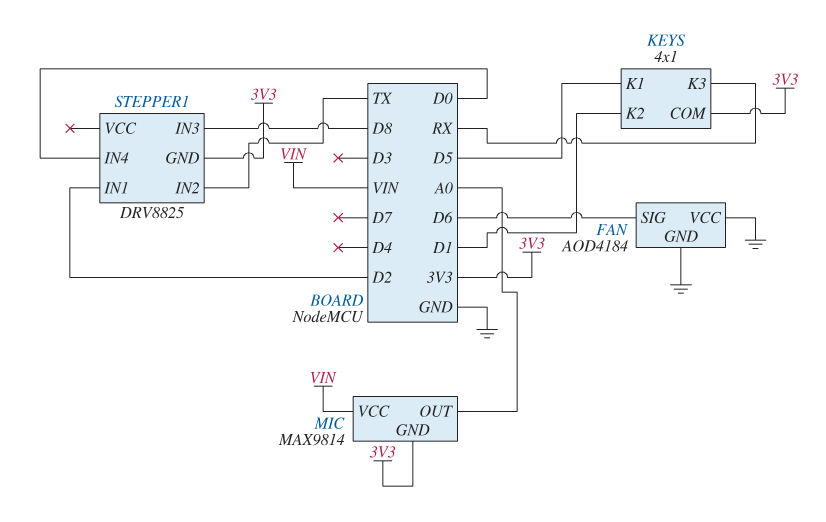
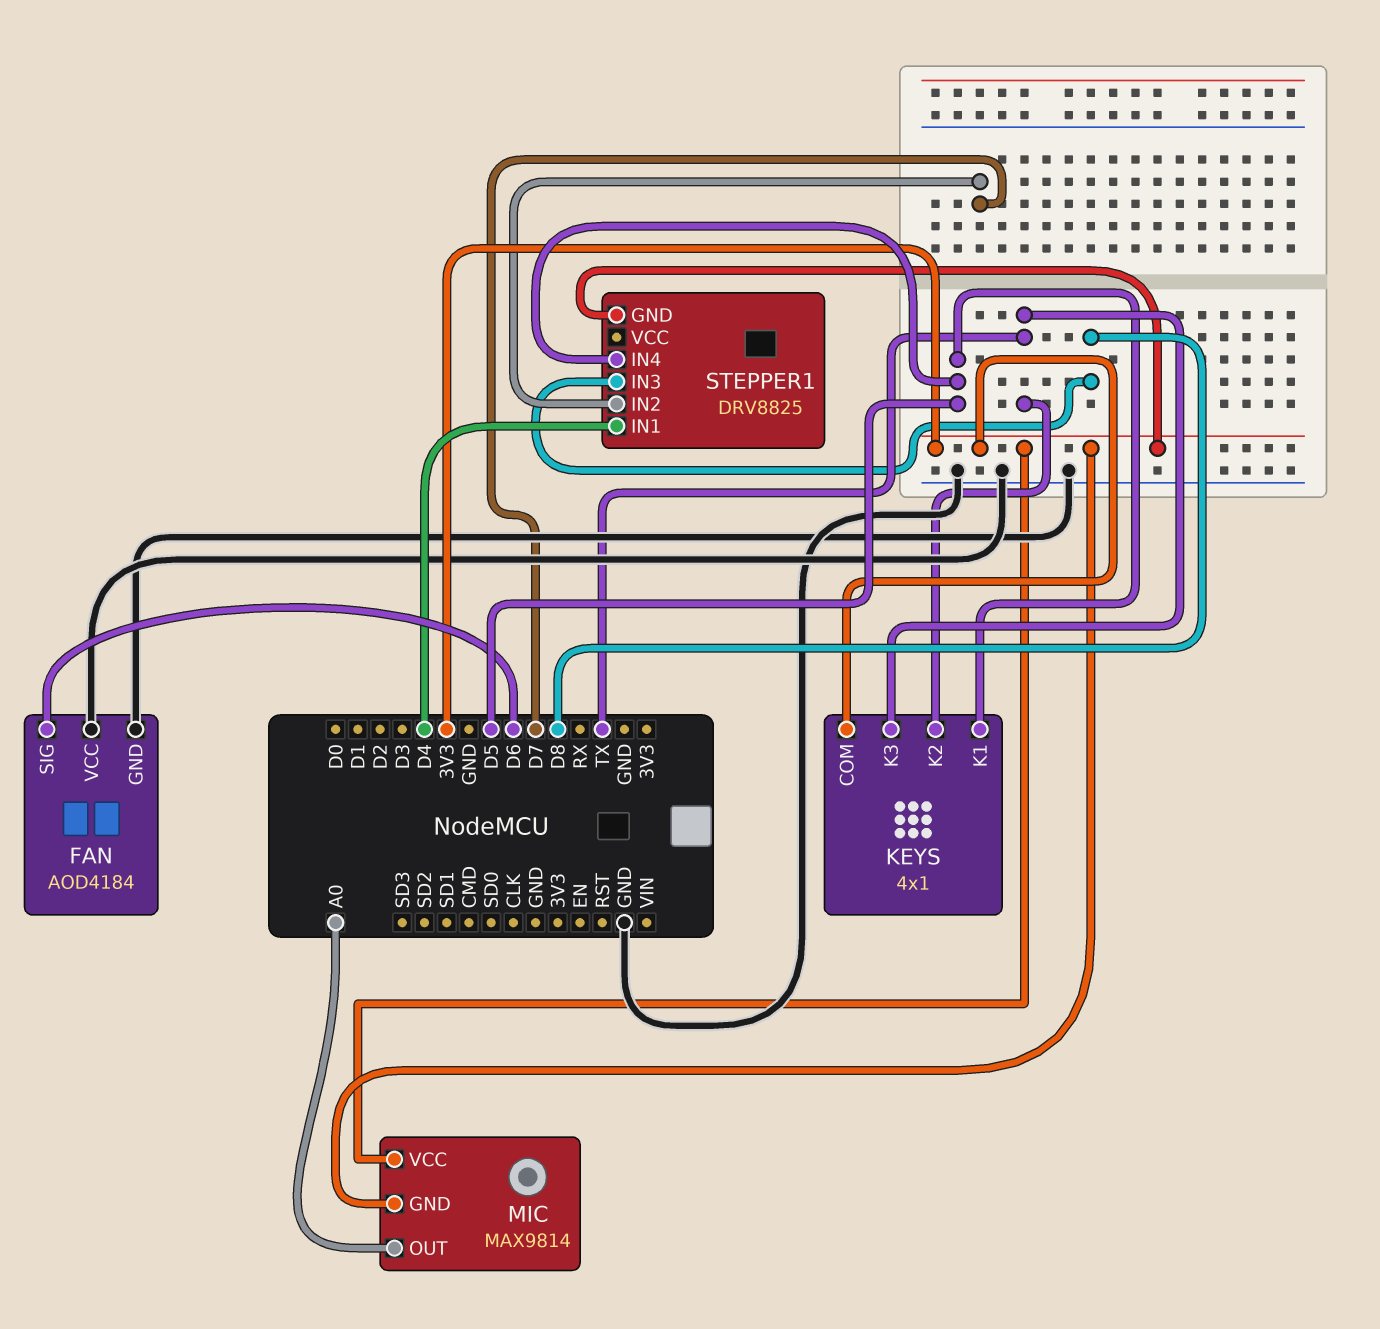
KEYS pin K2: D1 -> TX
KEYS pin K3: RX -> TX
MIC pin VCC: VIN -> 3V3
STEPPER1 pin IN1: D2 -> D4
STEPPER1 pin IN2: TX -> D7
STEPPER1 pin IN4: D0 -> D5

